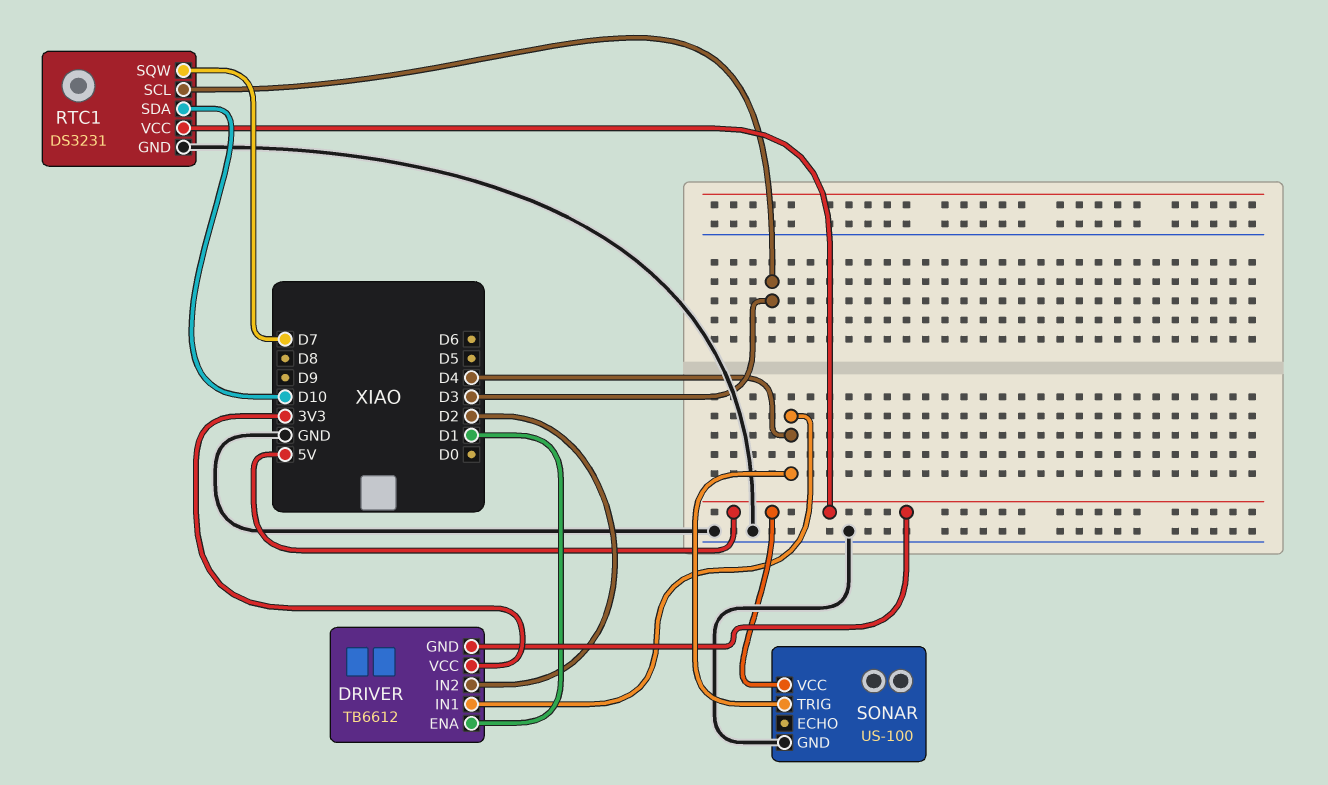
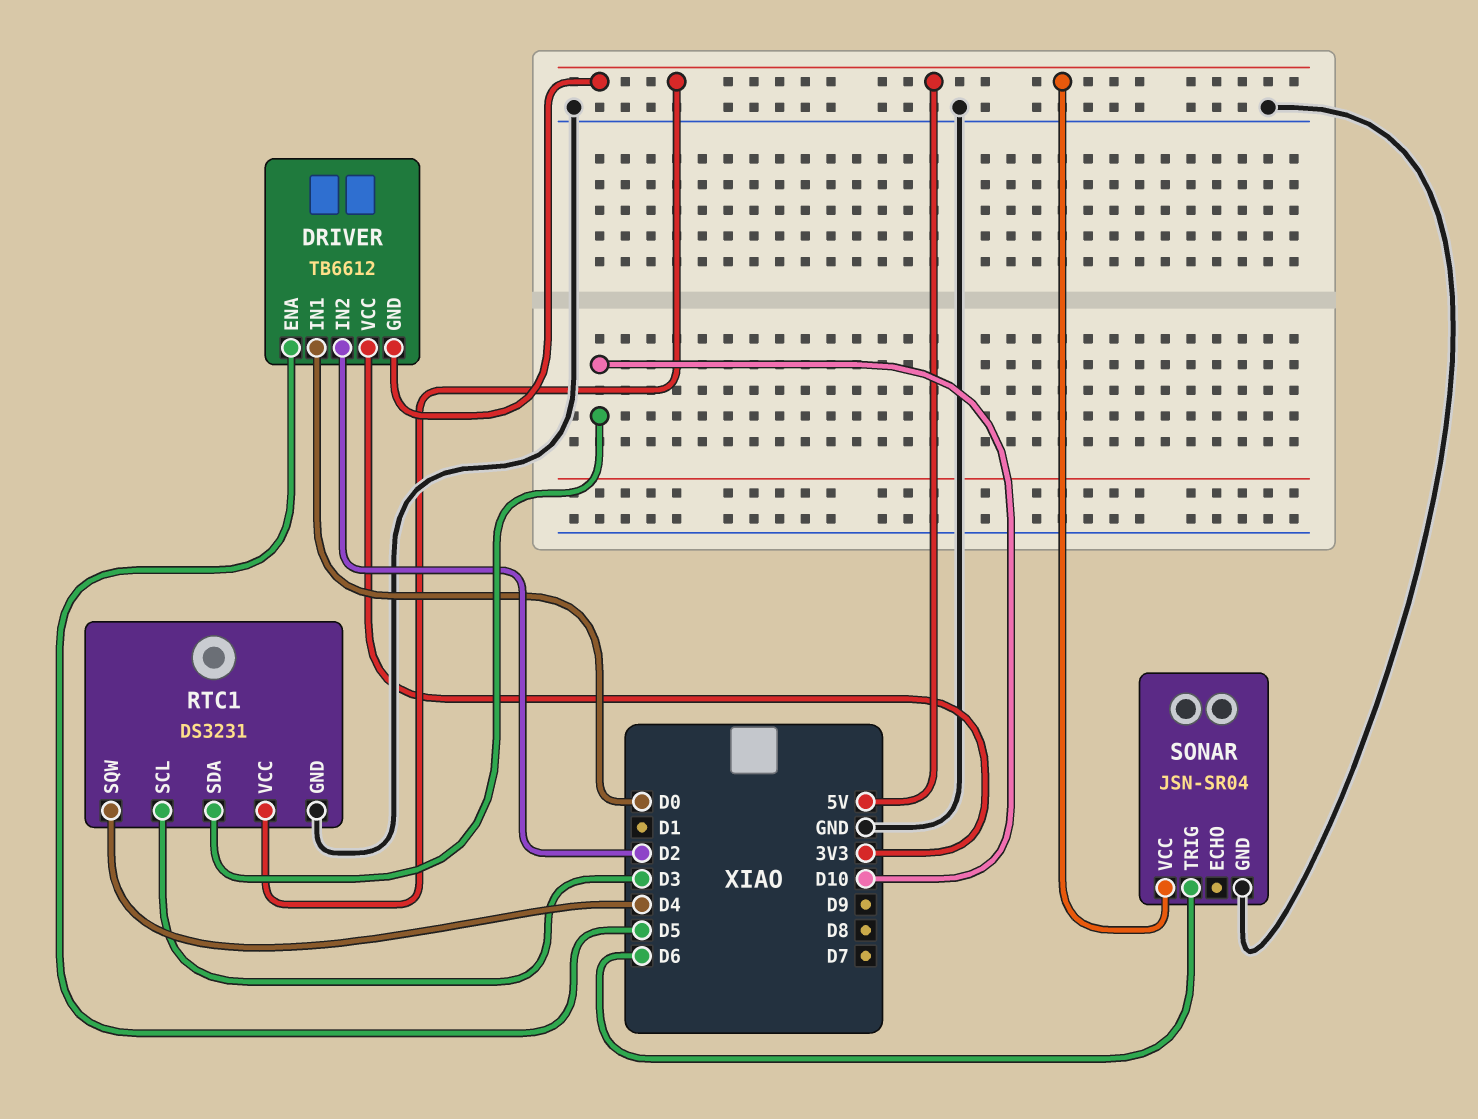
DRIVER pin ENA: D1 -> D5
DRIVER pin IN1: D4 -> D0
RTC1 pin SQW: D7 -> D4
SONAR: US-100 -> JSN-SR04
SONAR pin TRIG: D4 -> D6

